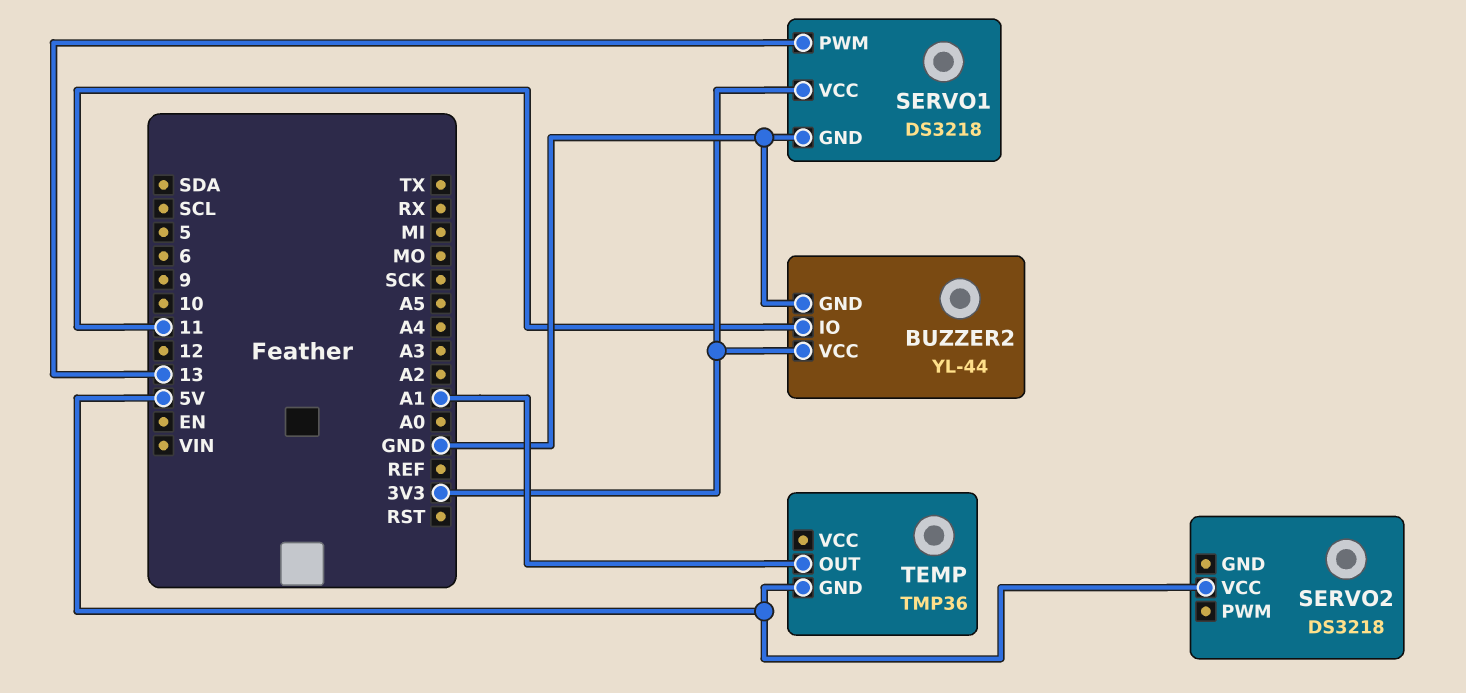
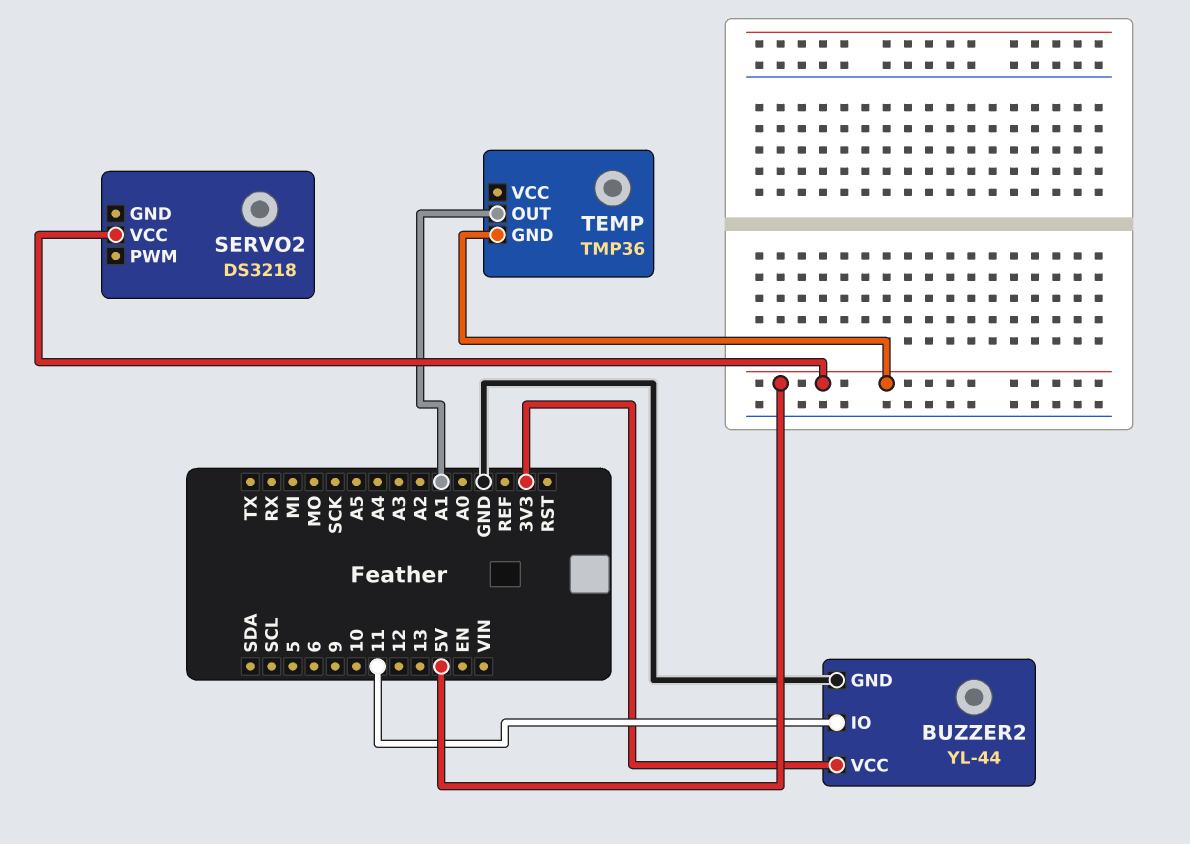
SERVO1: DS3218 -> none
SERVO1 pin GND: GND -> none
SERVO1 pin PWM: 13 -> none
SERVO1 pin VCC: 3V3 -> none

